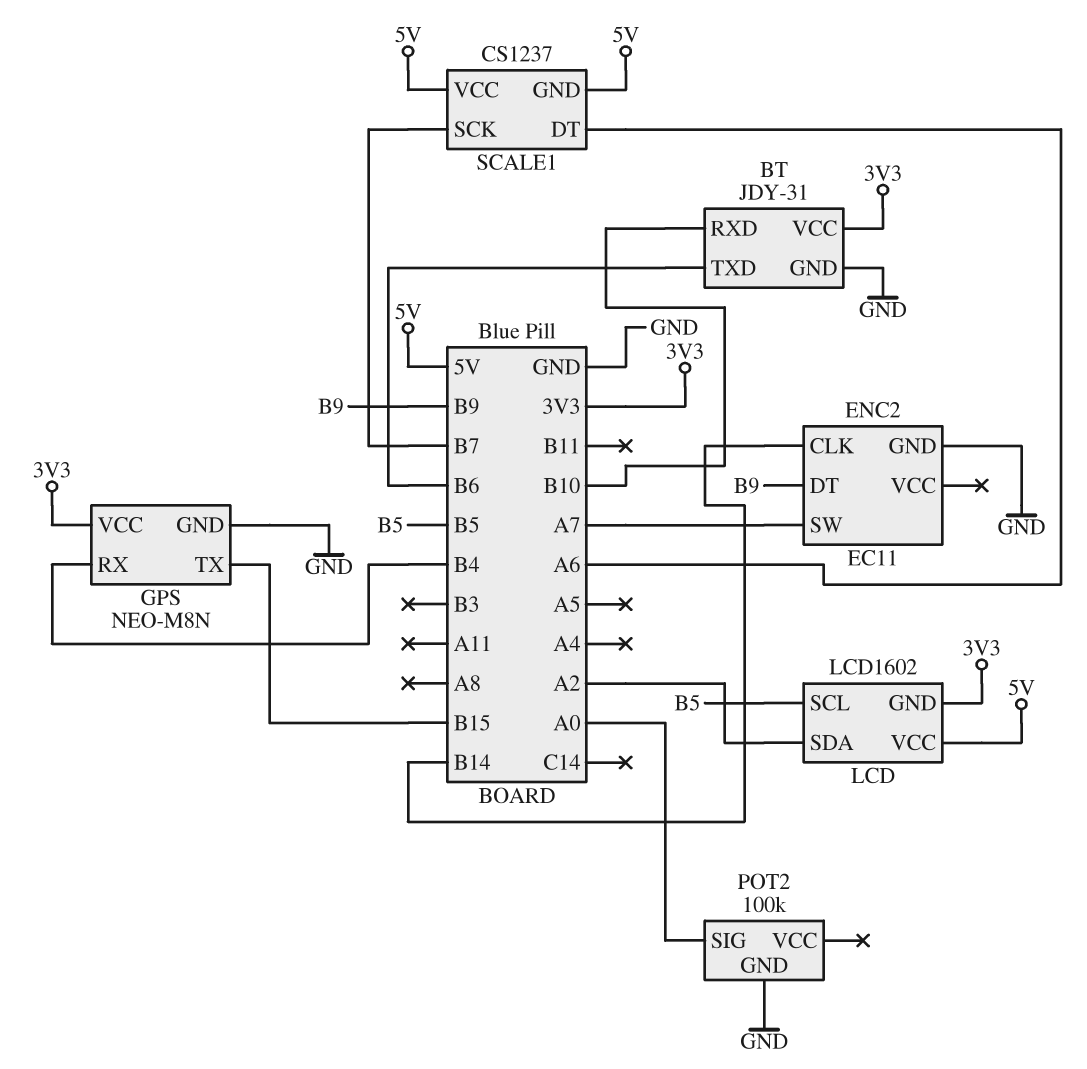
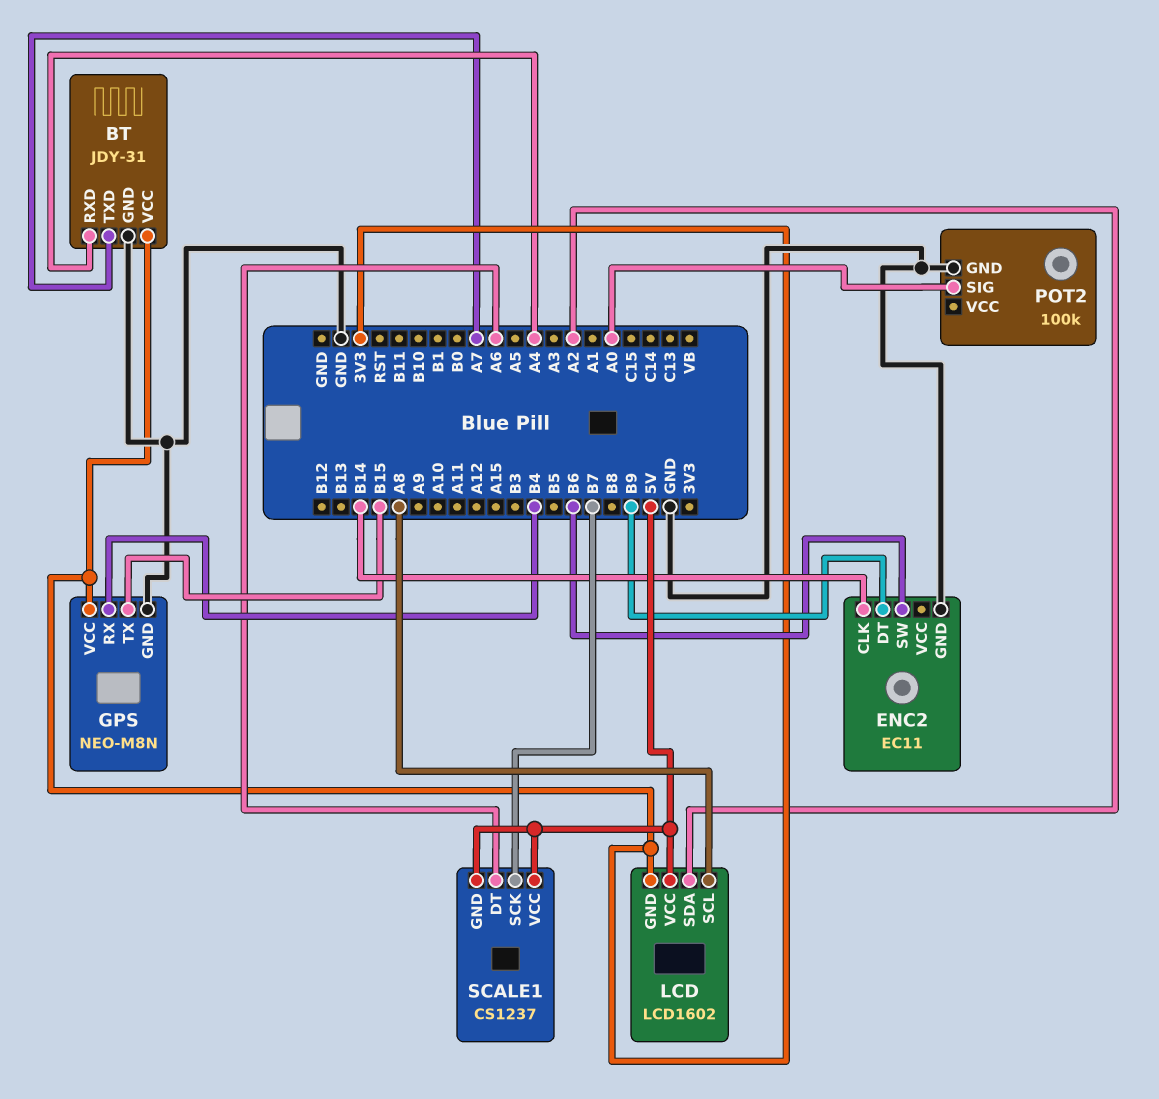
BT pin RXD: B10 -> A4
BT pin TXD: B6 -> A7
ENC2 pin SW: A7 -> B6
LCD pin SCL: B5 -> A8

